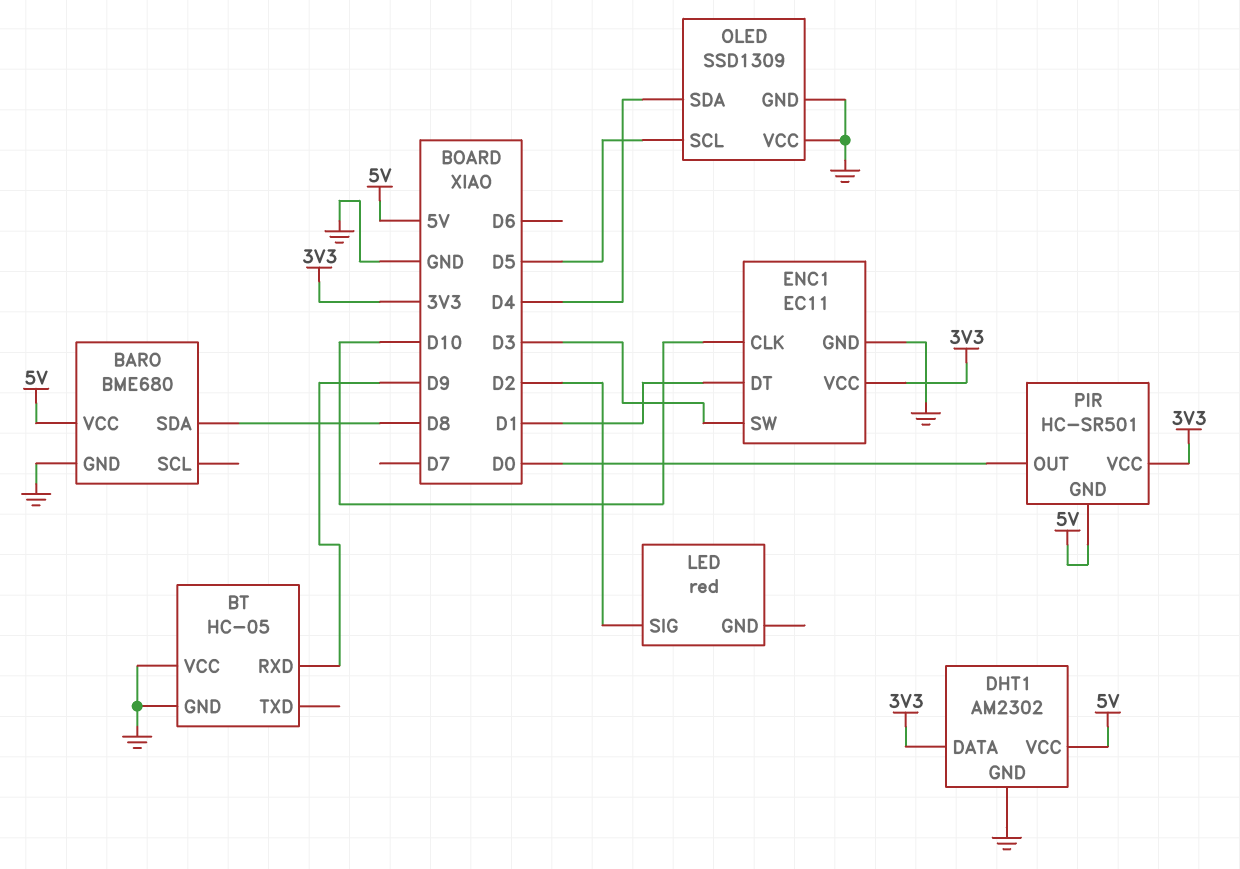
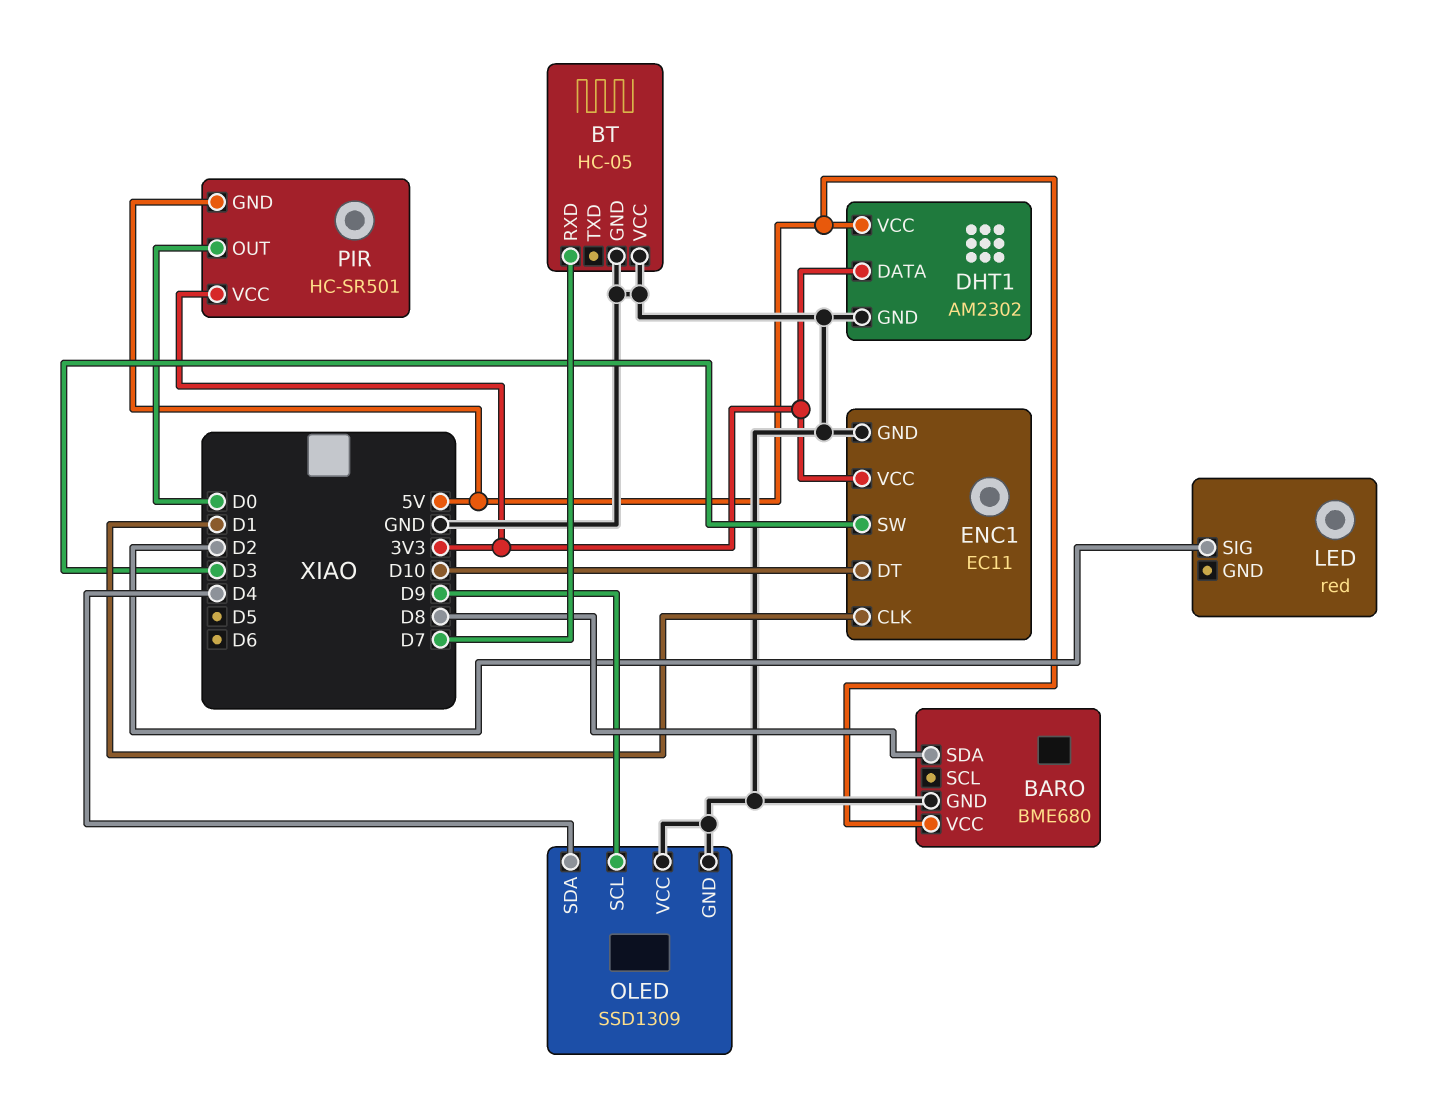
BT pin RXD: D9 -> D7
ENC1 pin CLK: D10 -> D1
ENC1 pin DT: D1 -> D10
OLED pin SCL: D5 -> D9

